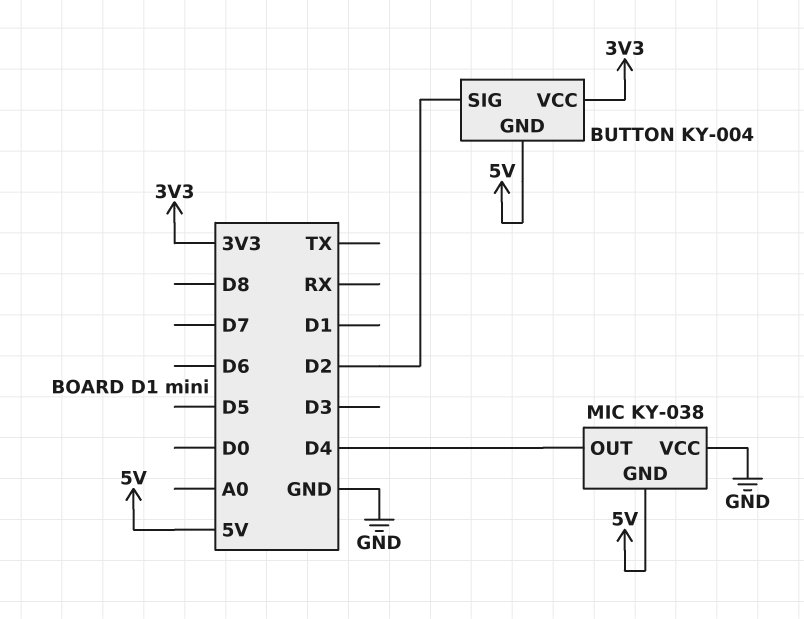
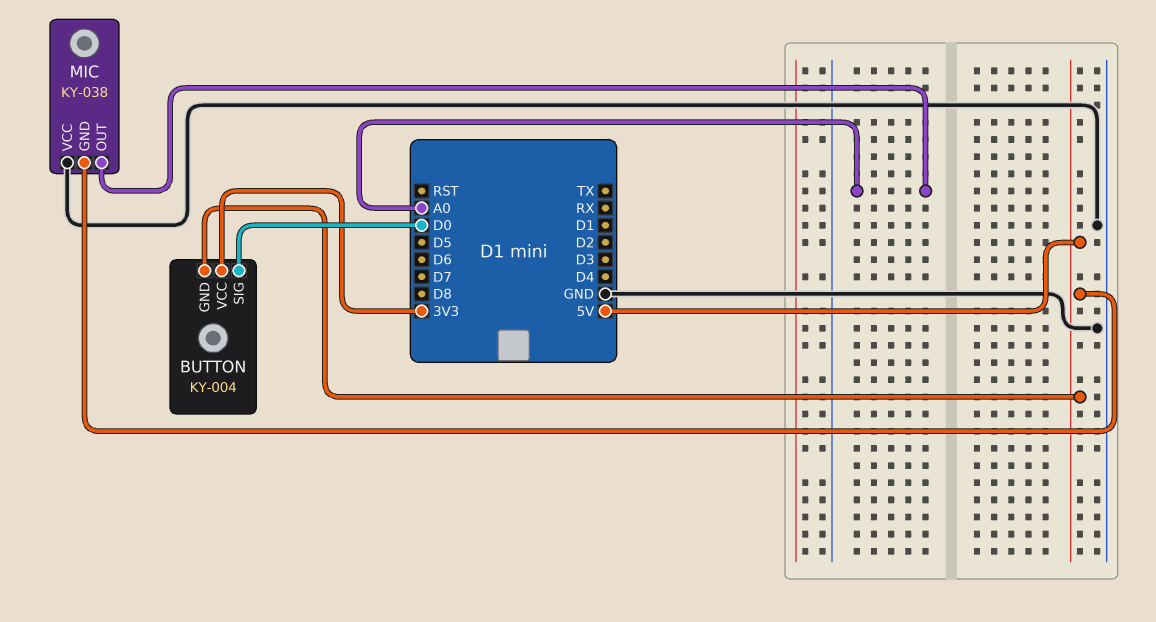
BUTTON pin SIG: D2 -> D0
MIC pin OUT: D4 -> A0

